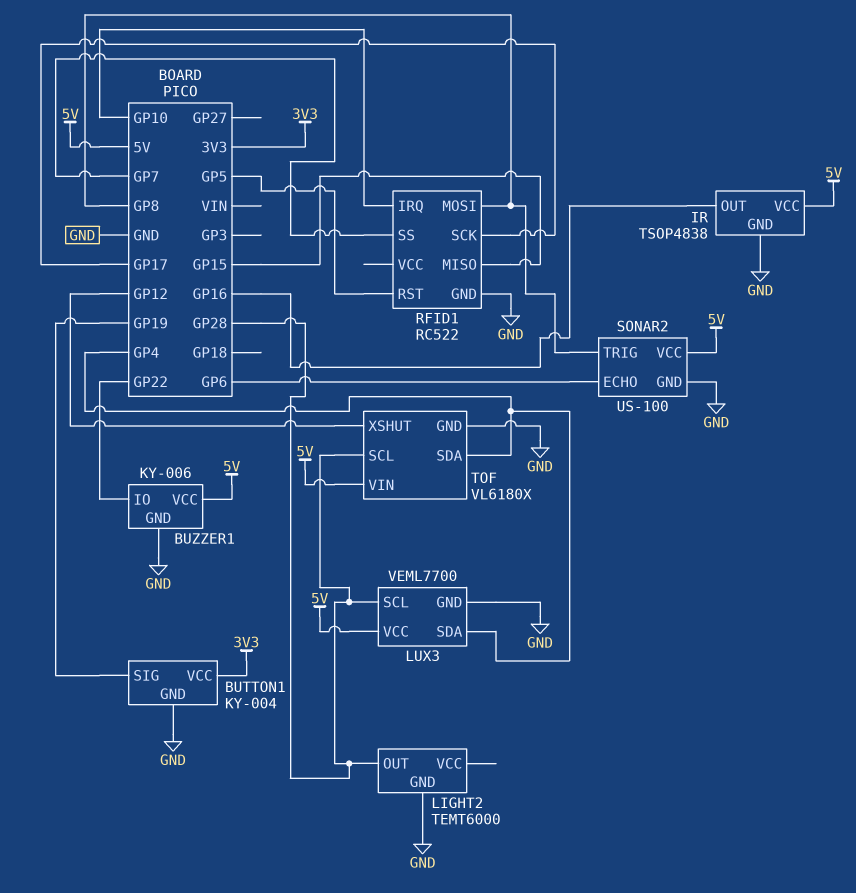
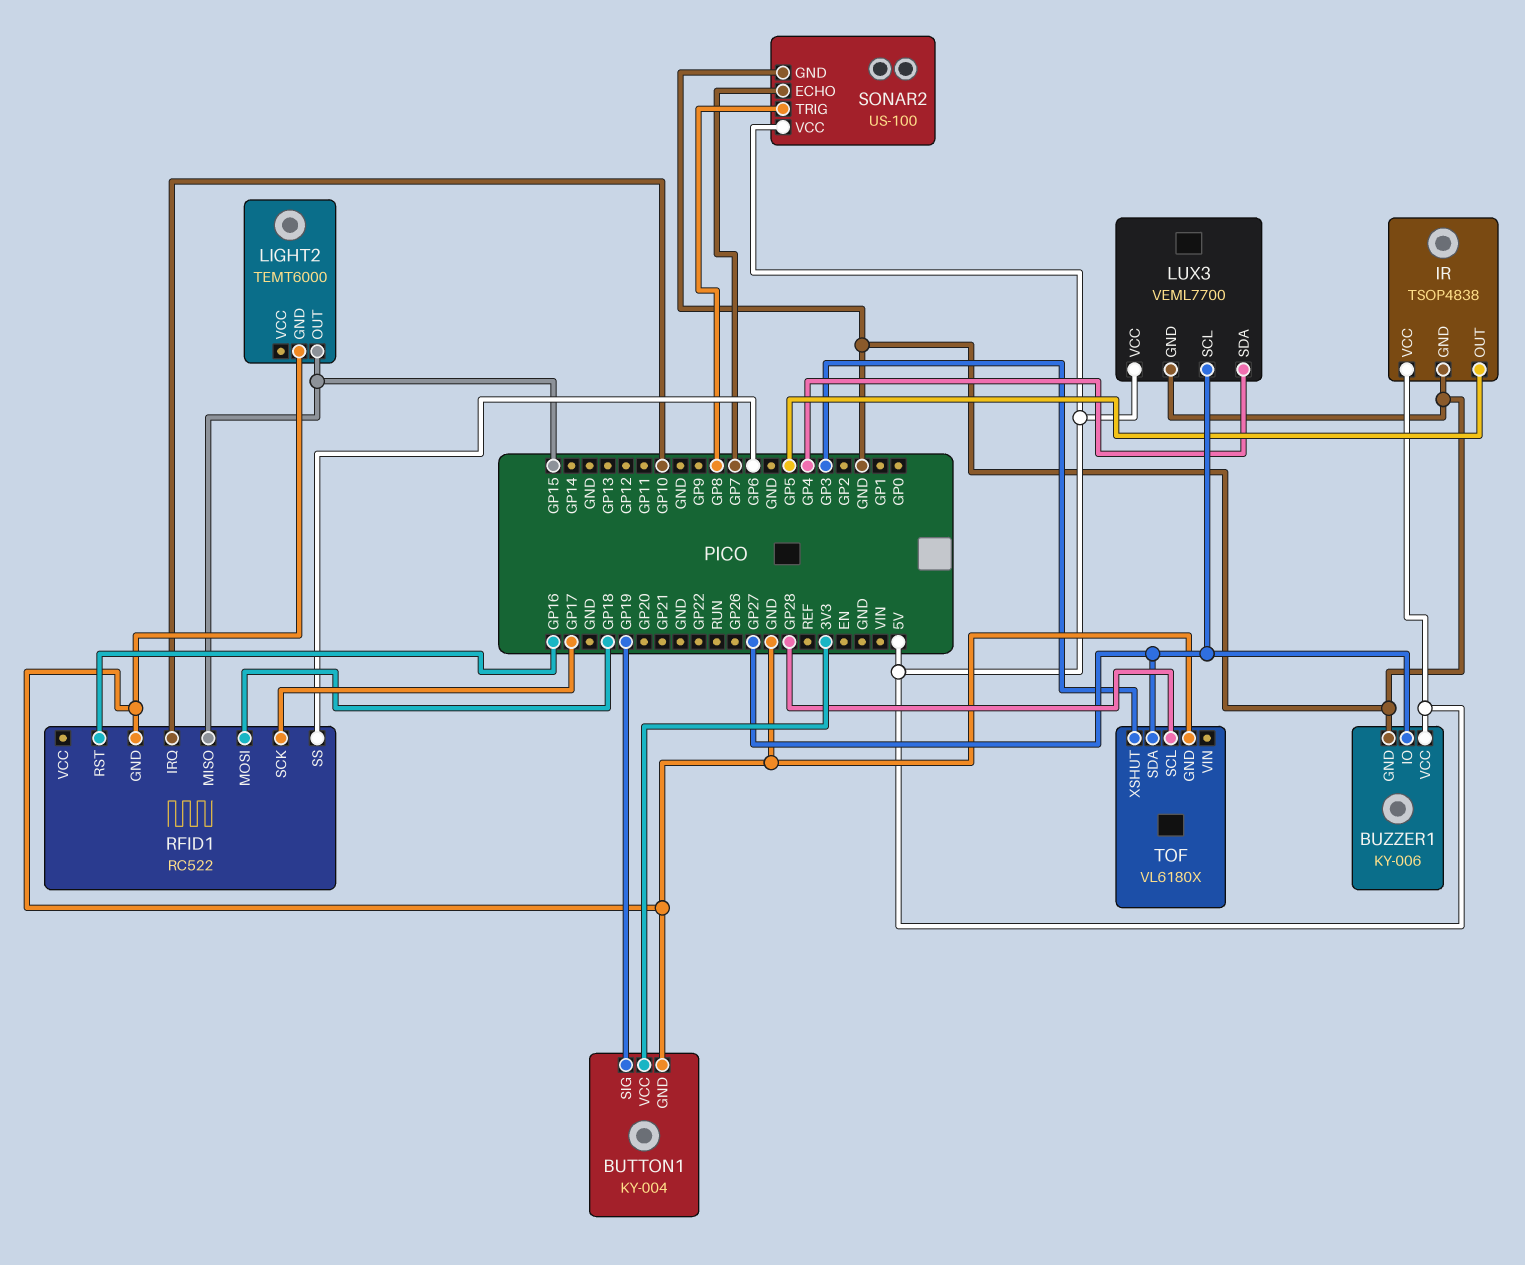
BUZZER1 pin IO: GP22 -> GP27
IR pin OUT: GP16 -> GP5
LIGHT2 pin OUT: GP28 -> GP15
LUX3 pin SCL: GP28 -> GP27
RFID1 pin MOSI: GP8 -> GP18
RFID1 pin RST: GP5 -> GP16
RFID1 pin SS: GP7 -> GP6
SONAR2 pin ECHO: GP6 -> GP7
TOF pin SDA: GP4 -> GP27
TOF pin VIN: 5V -> none
TOF pin XSHUT: GP12 -> GP3

